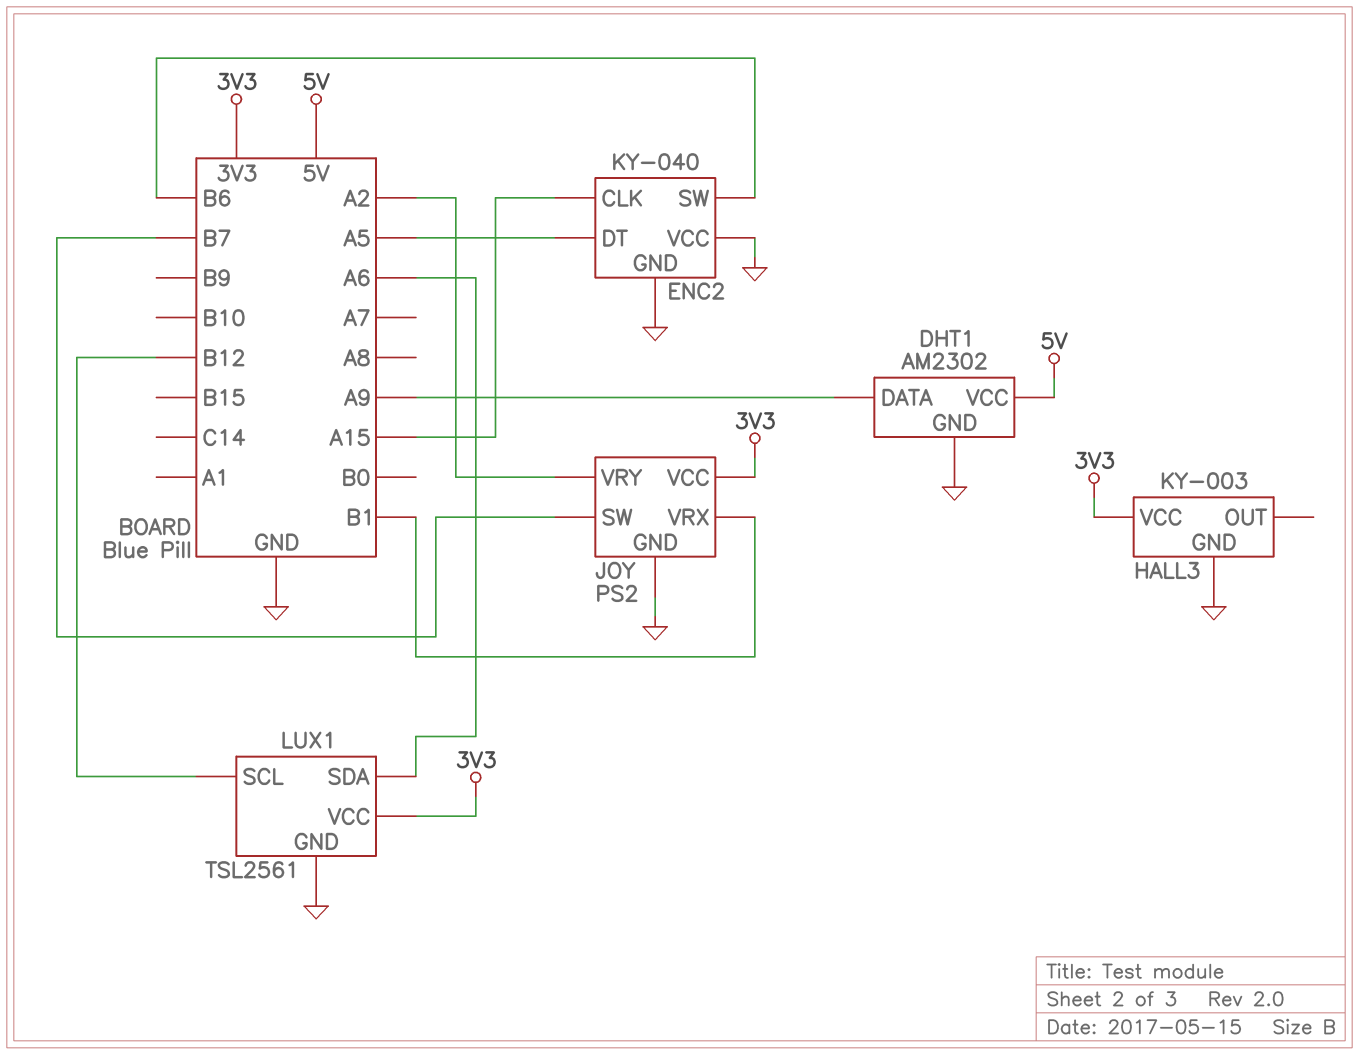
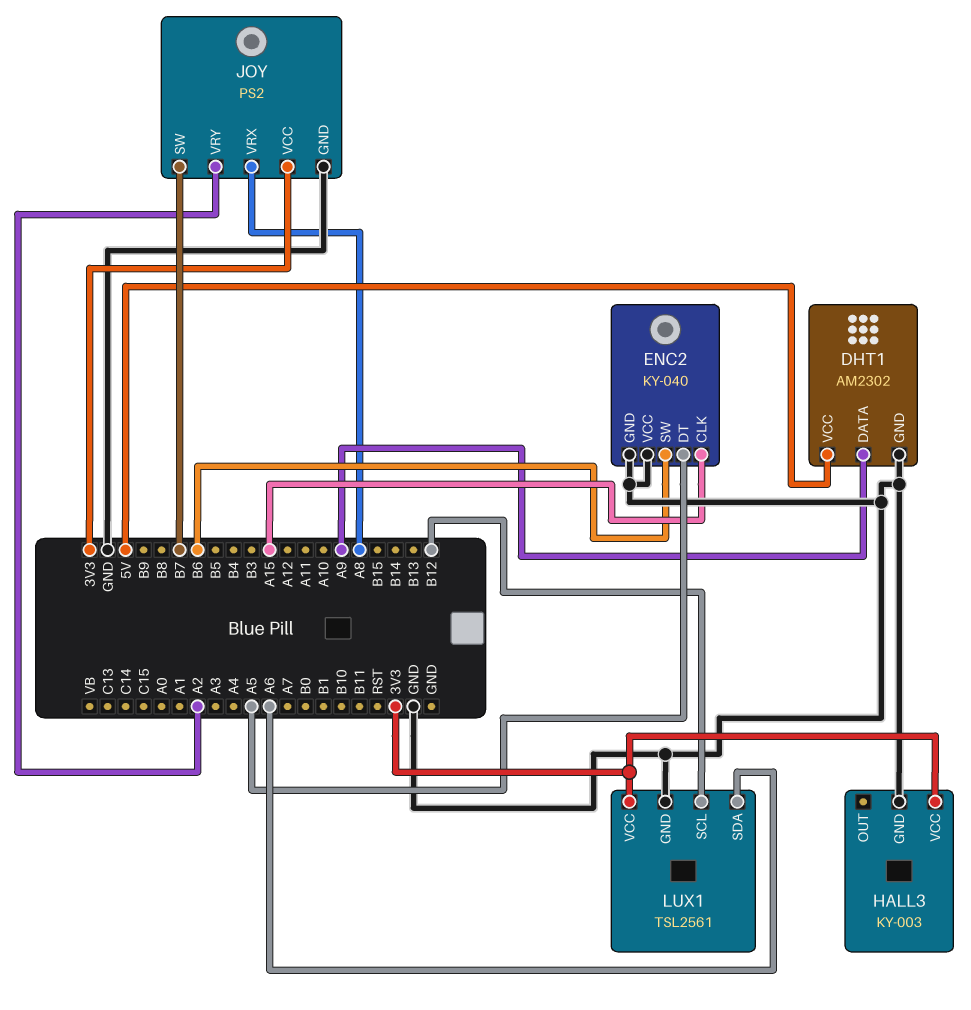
JOY pin VRX: B1 -> A8

